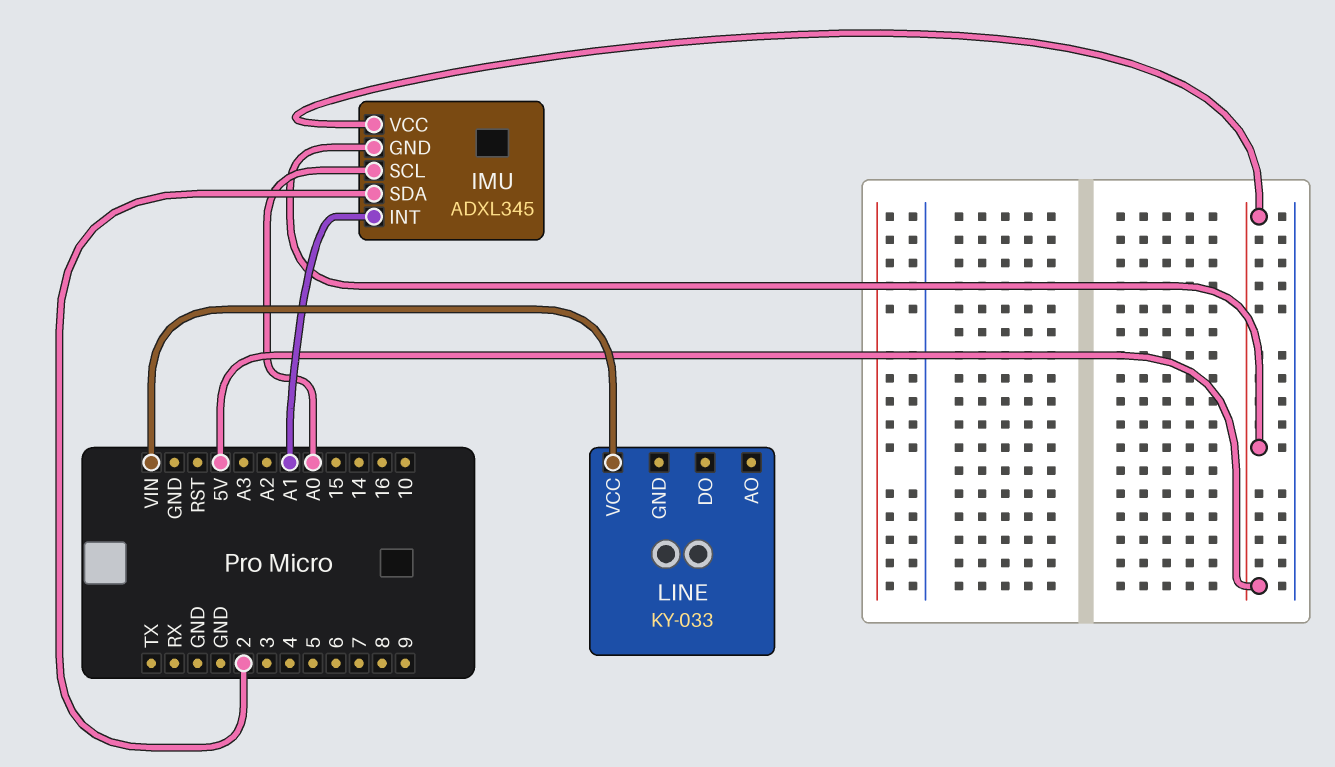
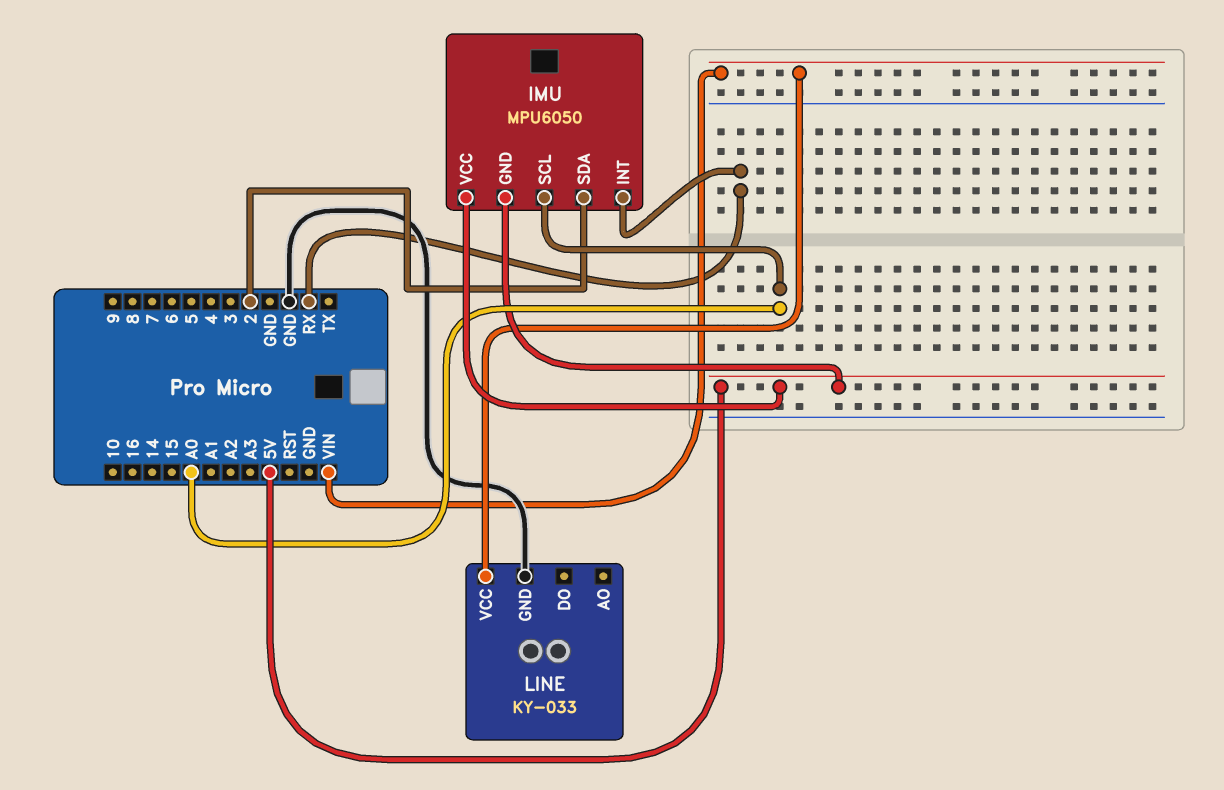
IMU: ADXL345 -> MPU6050
IMU pin INT: A1 -> RX
LINE pin GND: none -> GND

